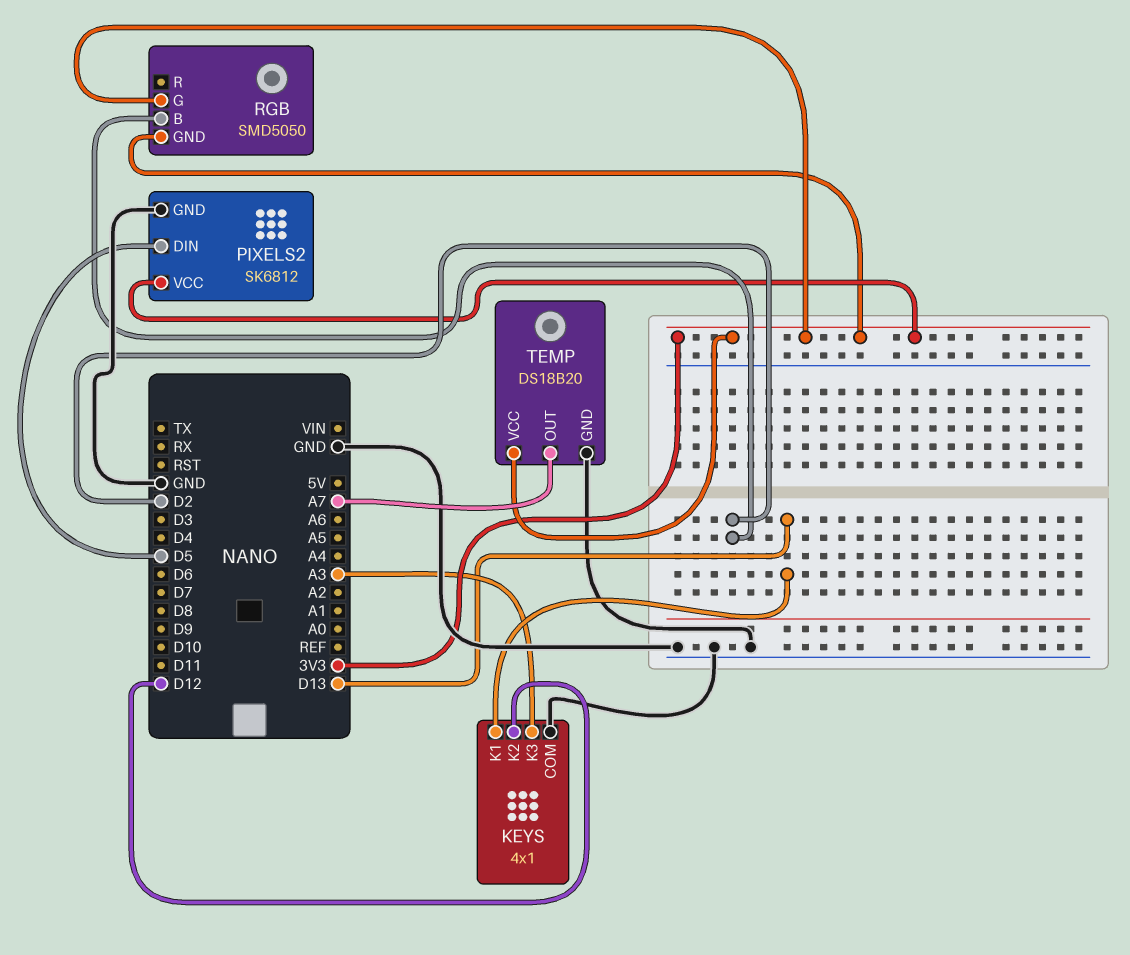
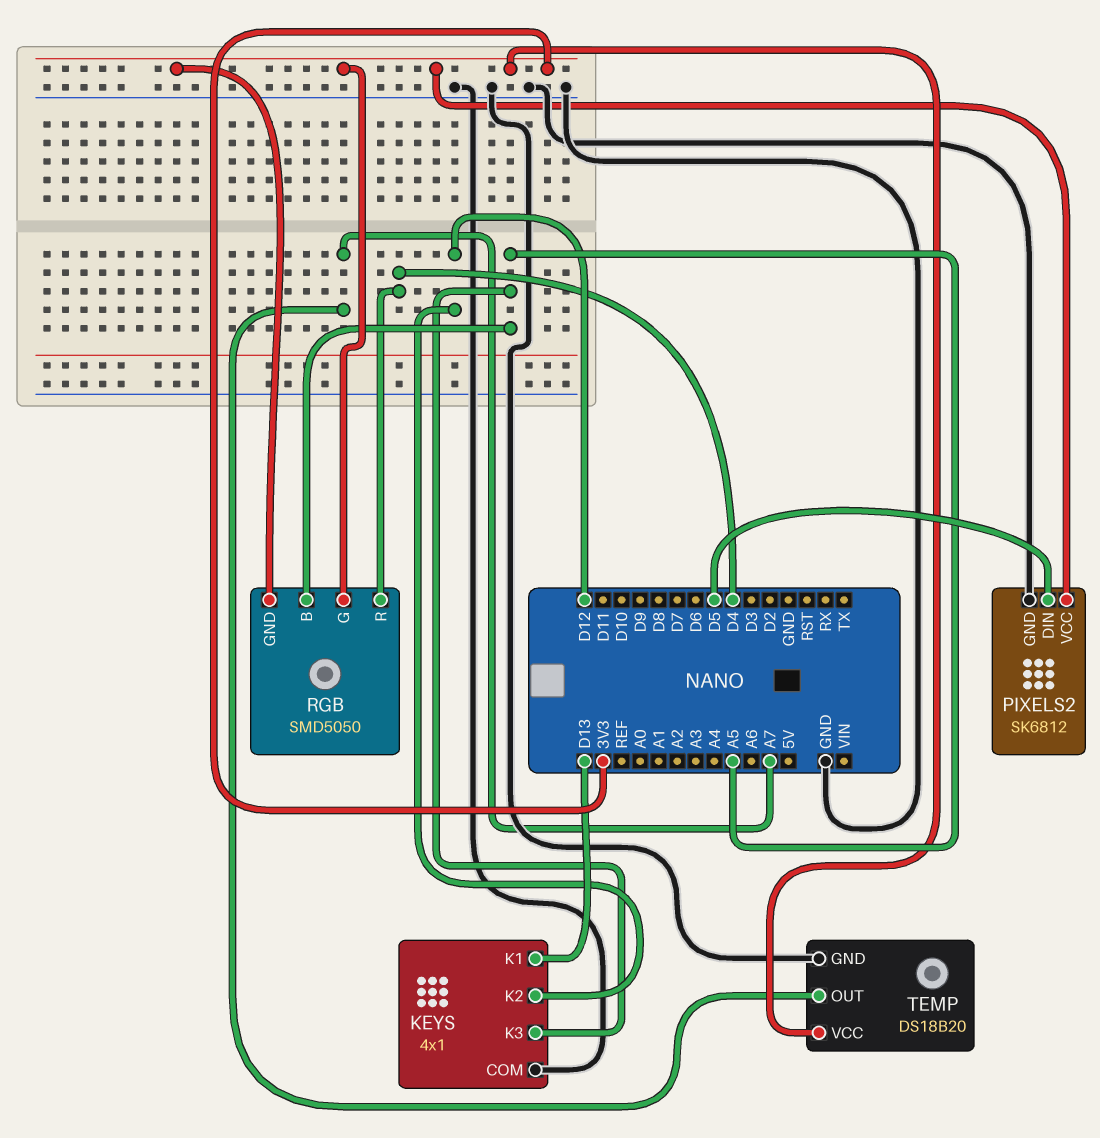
KEYS pin K3: A3 -> A5
RGB pin B: D2 -> A5
RGB pin R: none -> D4

